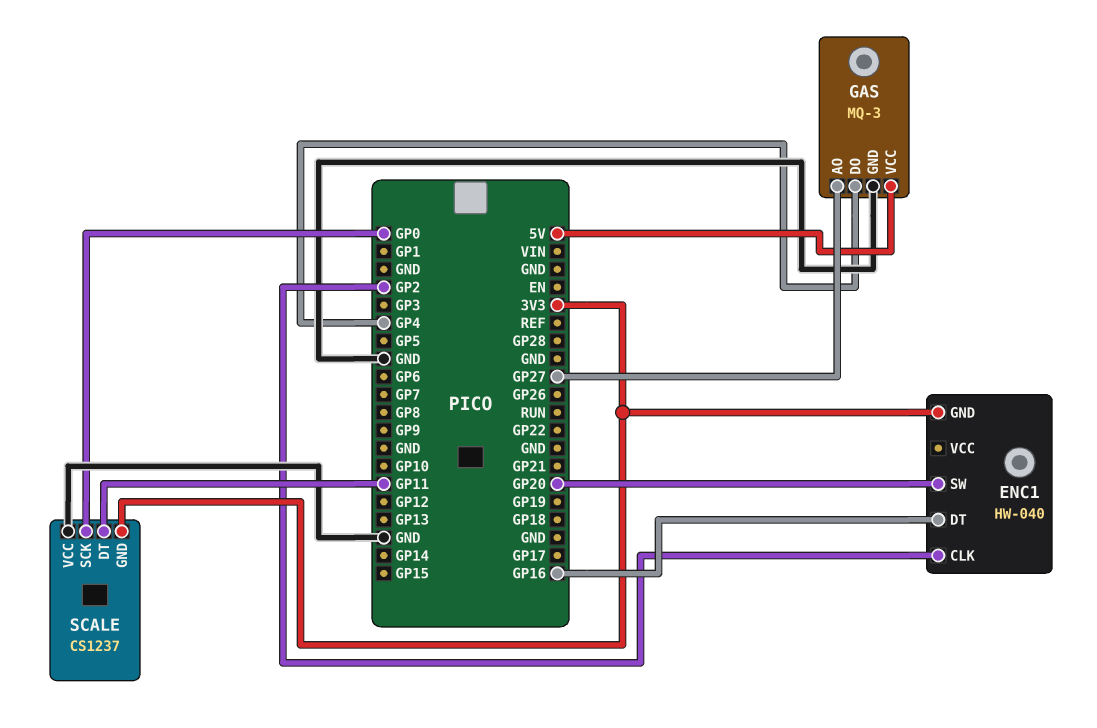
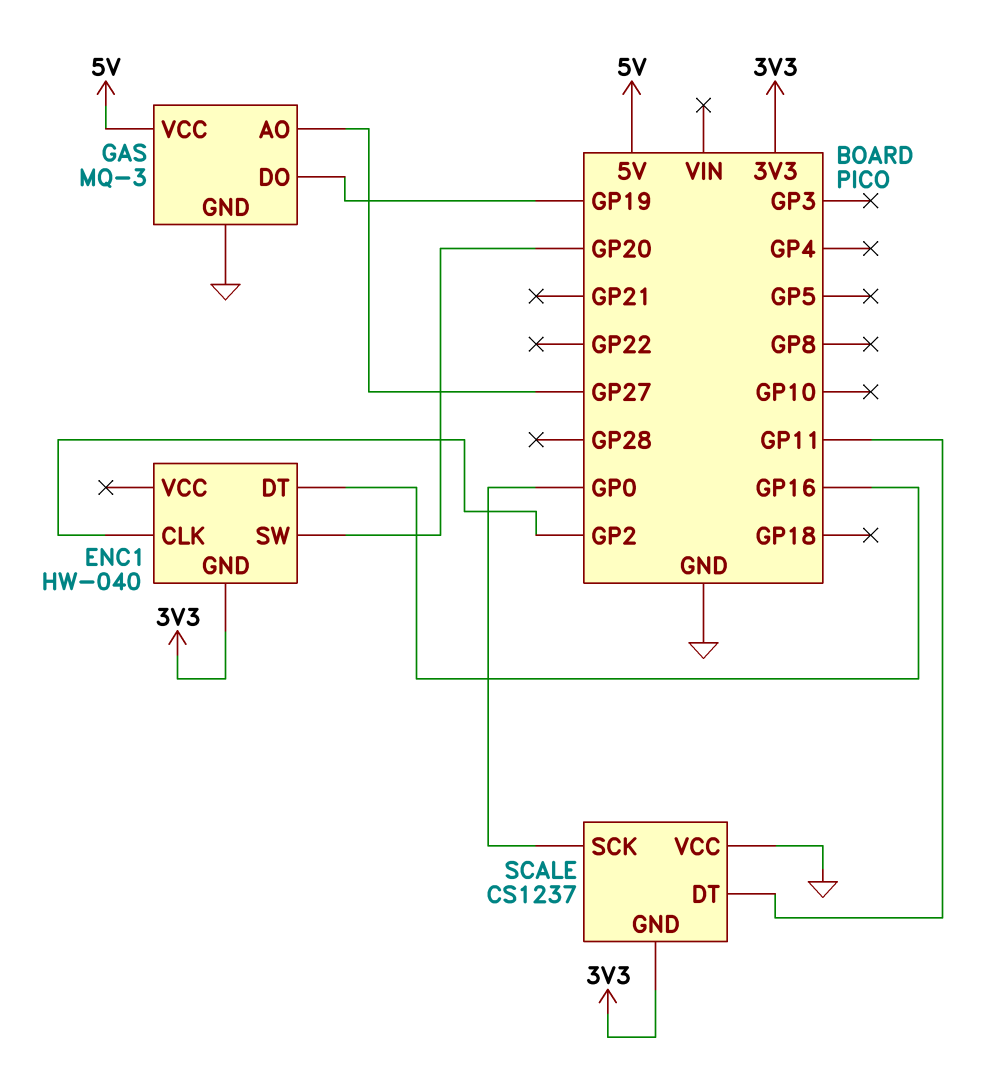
GAS pin DO: GP4 -> GP19

